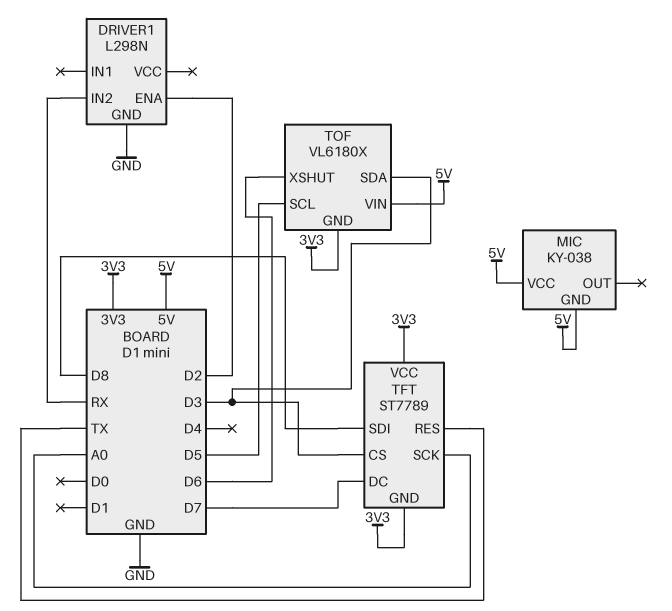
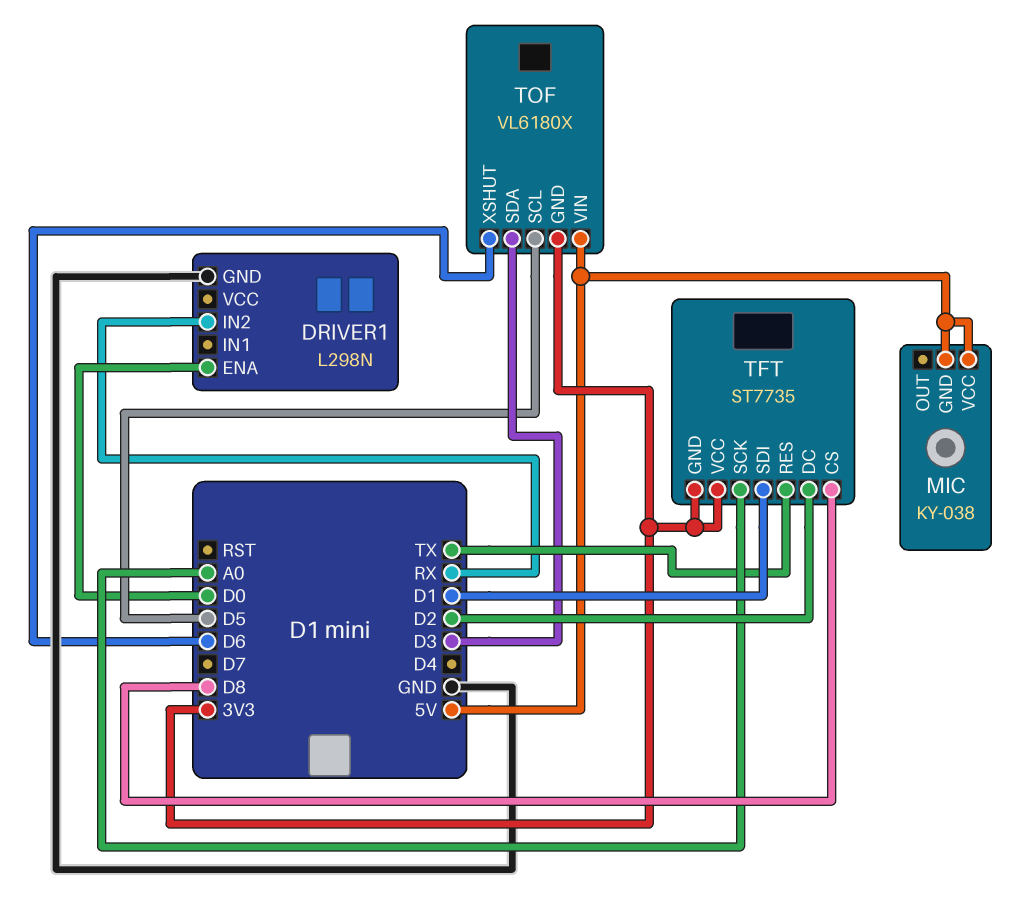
DRIVER1 pin ENA: D2 -> D0
TFT: ST7789 -> ST7735
TFT pin CS: D3 -> D8
TFT pin DC: D7 -> D2
TFT pin SDI: D8 -> D1

